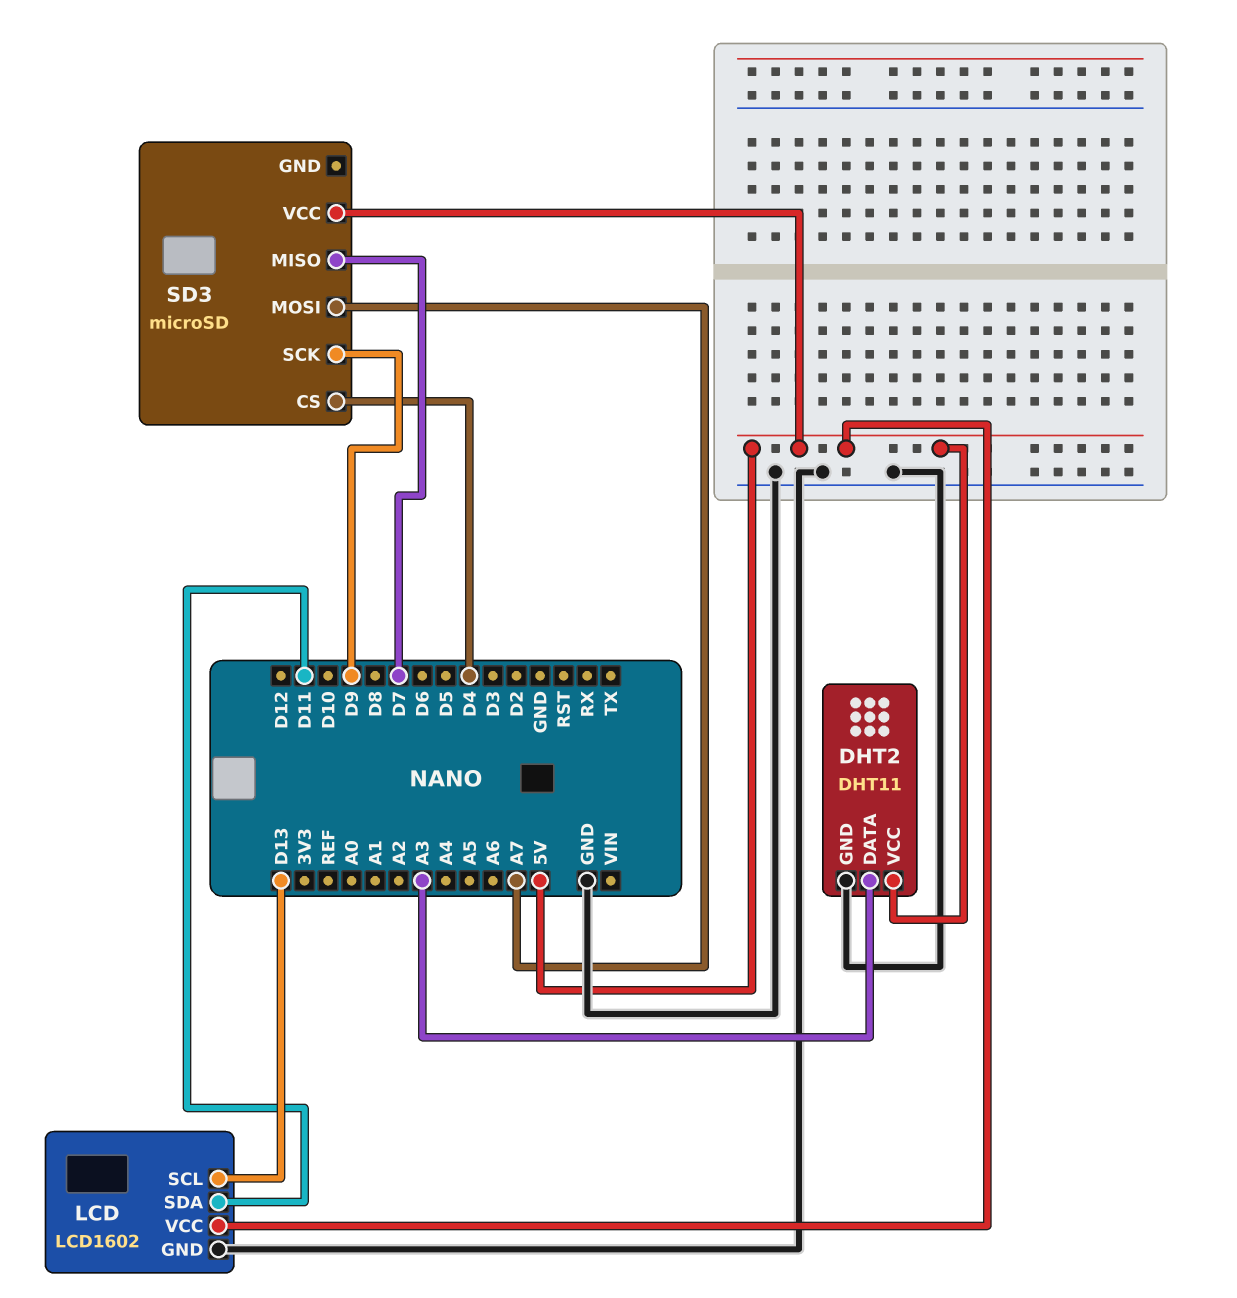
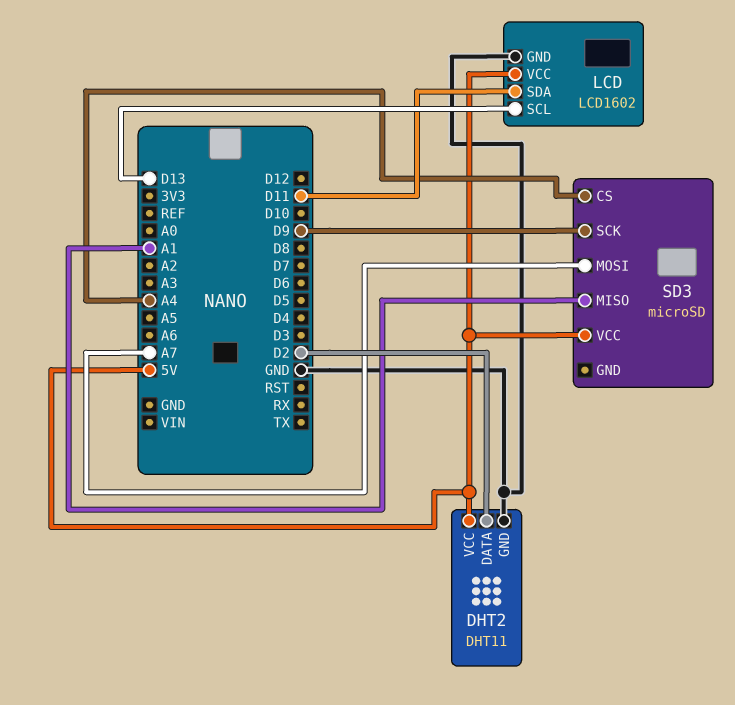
DHT2 pin DATA: A3 -> D2
SD3 pin CS: D4 -> A4
SD3 pin MISO: D7 -> A1

